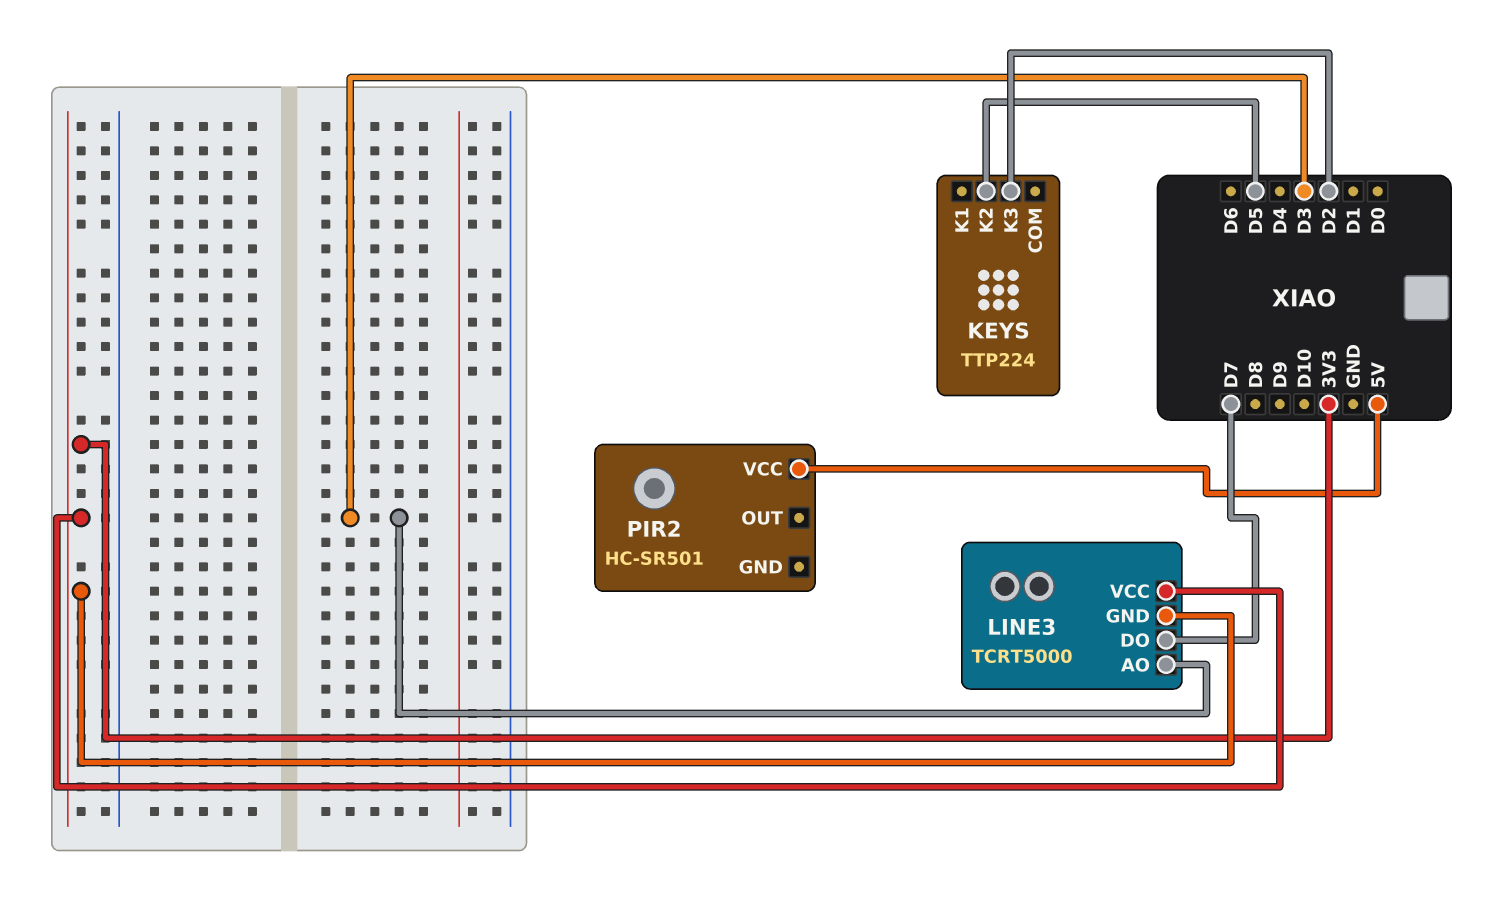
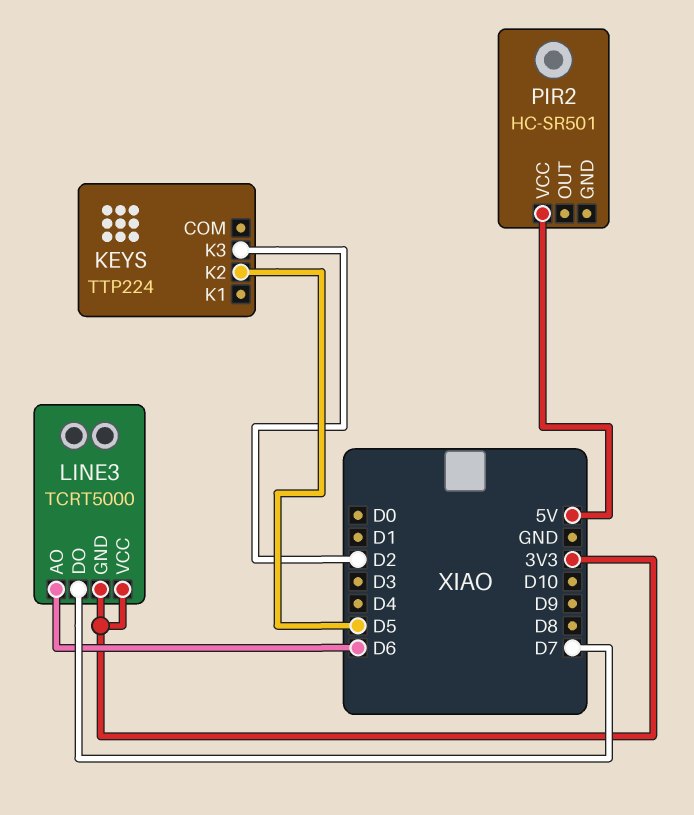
LINE3 pin AO: D3 -> D6

